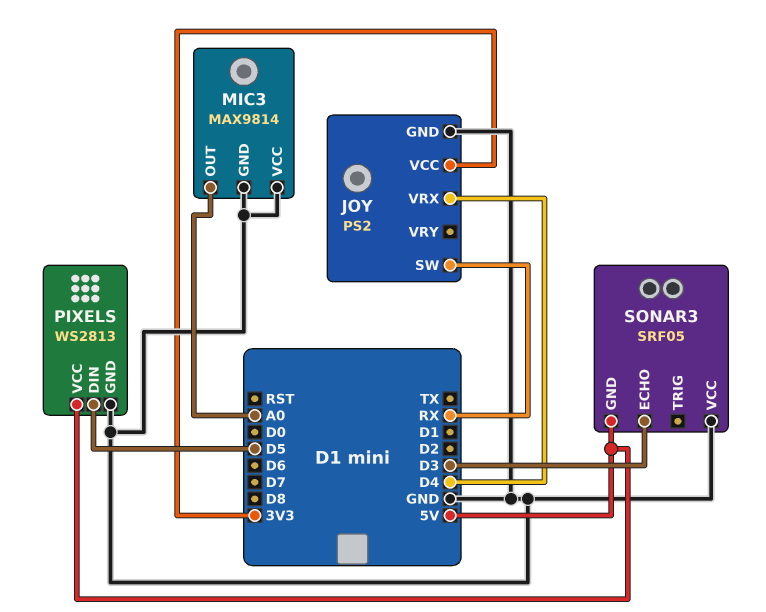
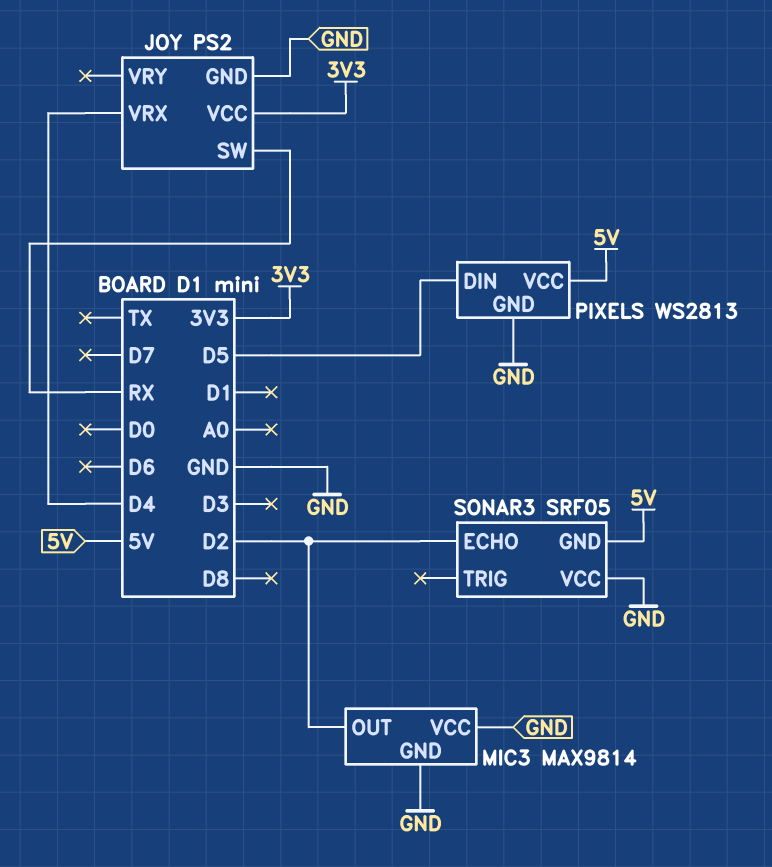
MIC3 pin OUT: A0 -> D2
SONAR3 pin ECHO: D3 -> D2

